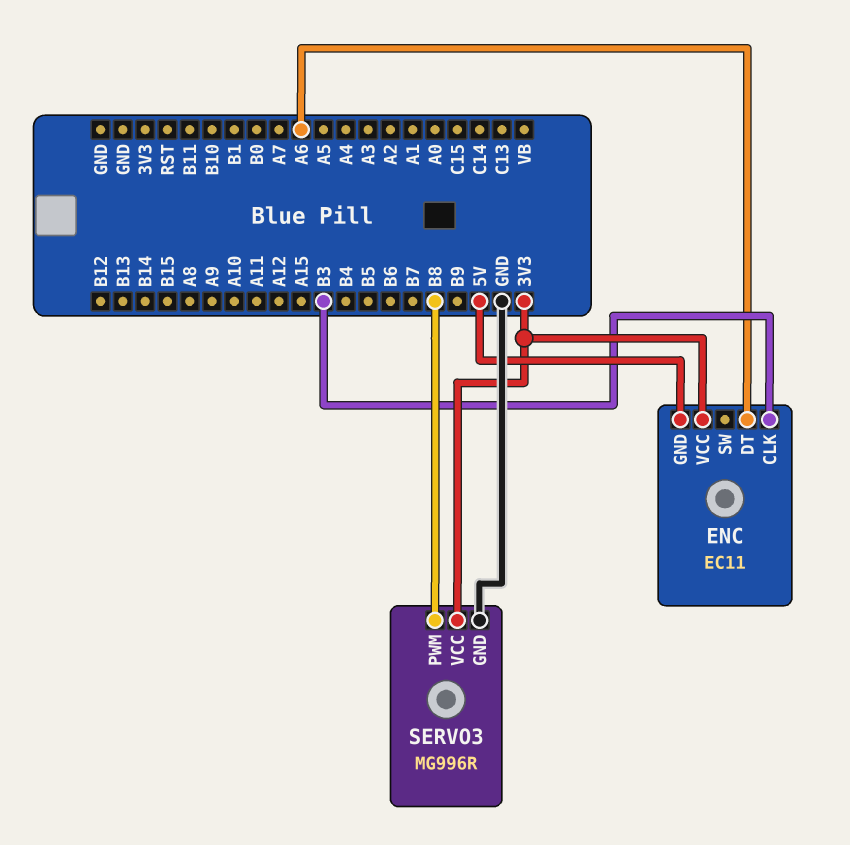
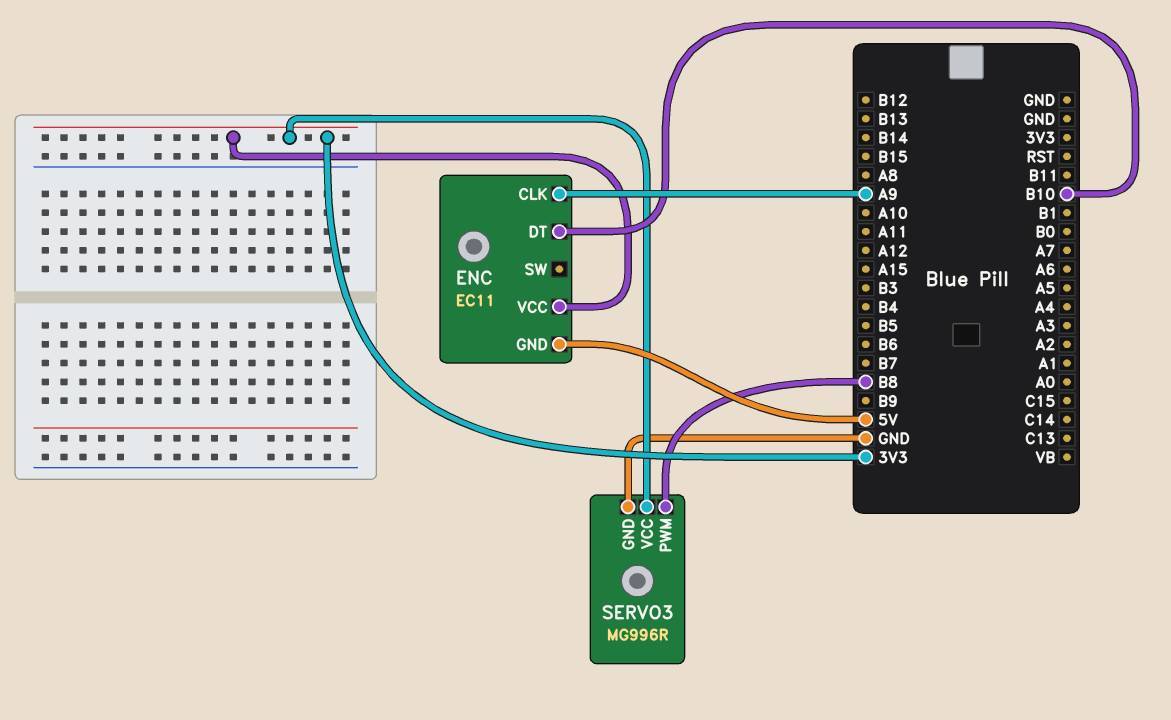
ENC pin CLK: B3 -> A9
ENC pin DT: A6 -> B10

